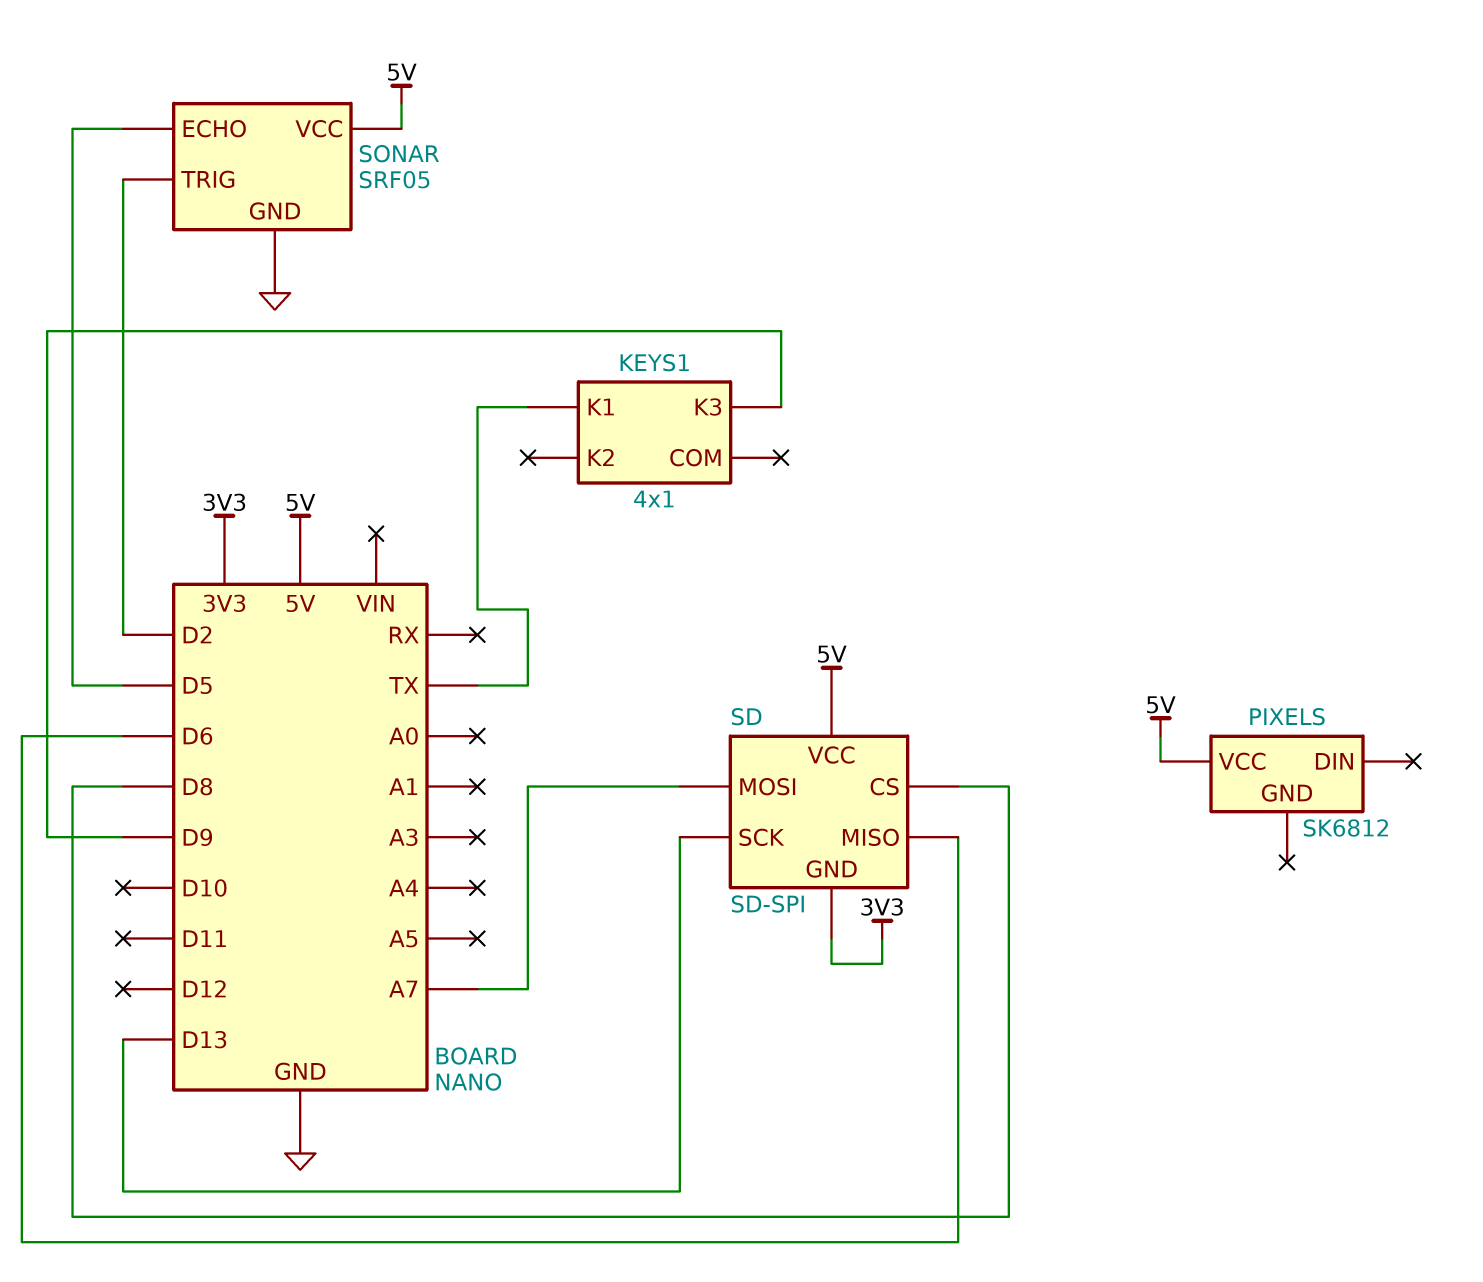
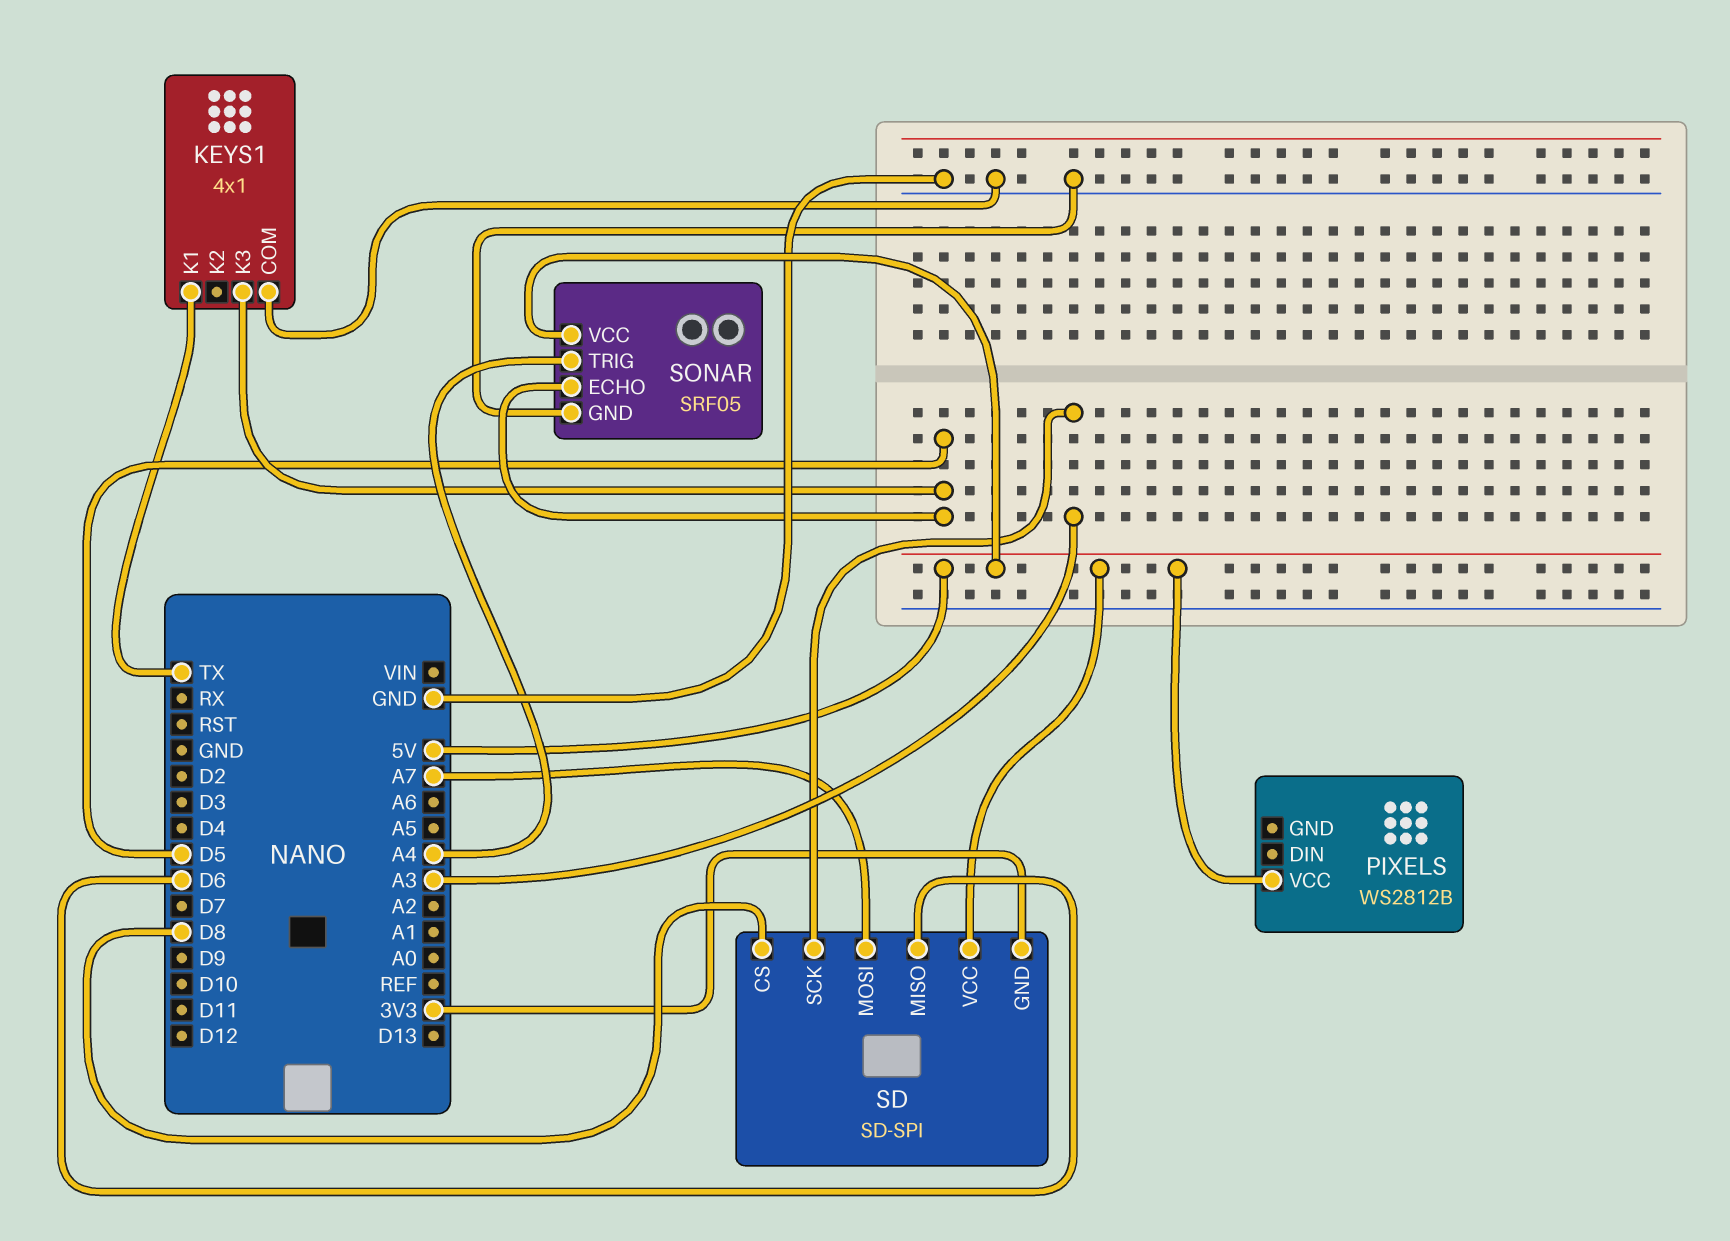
KEYS1 pin COM: none -> GND
KEYS1 pin K3: D9 -> D5
PIXELS: SK6812 -> WS2812B
SD pin SCK: D13 -> A3
SONAR pin TRIG: D2 -> A4

